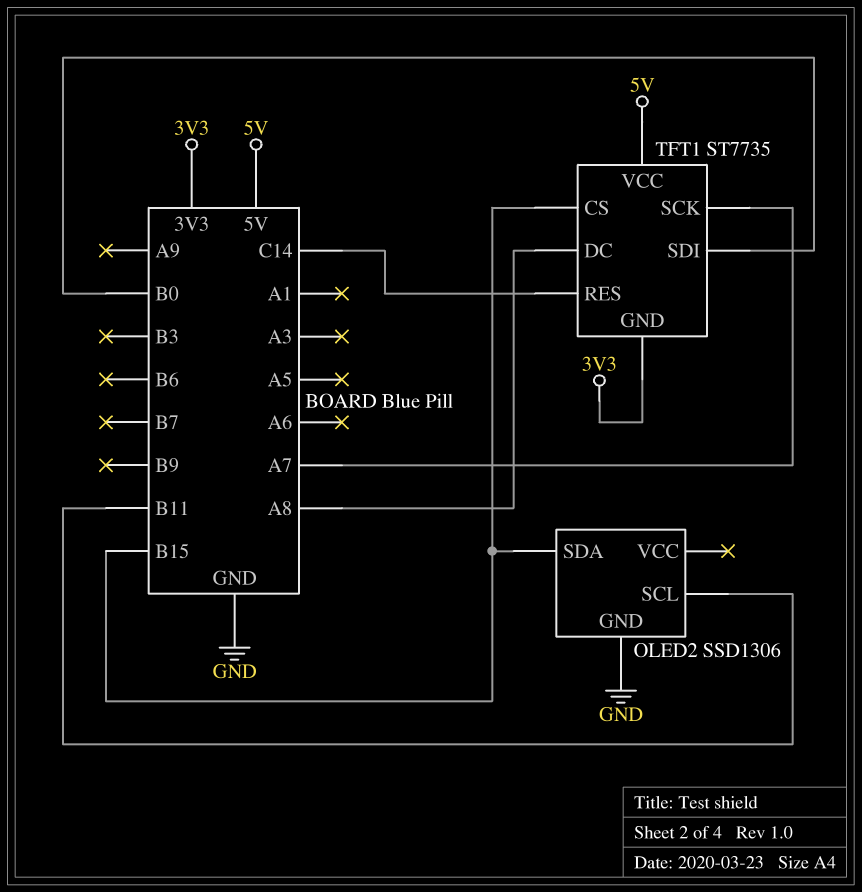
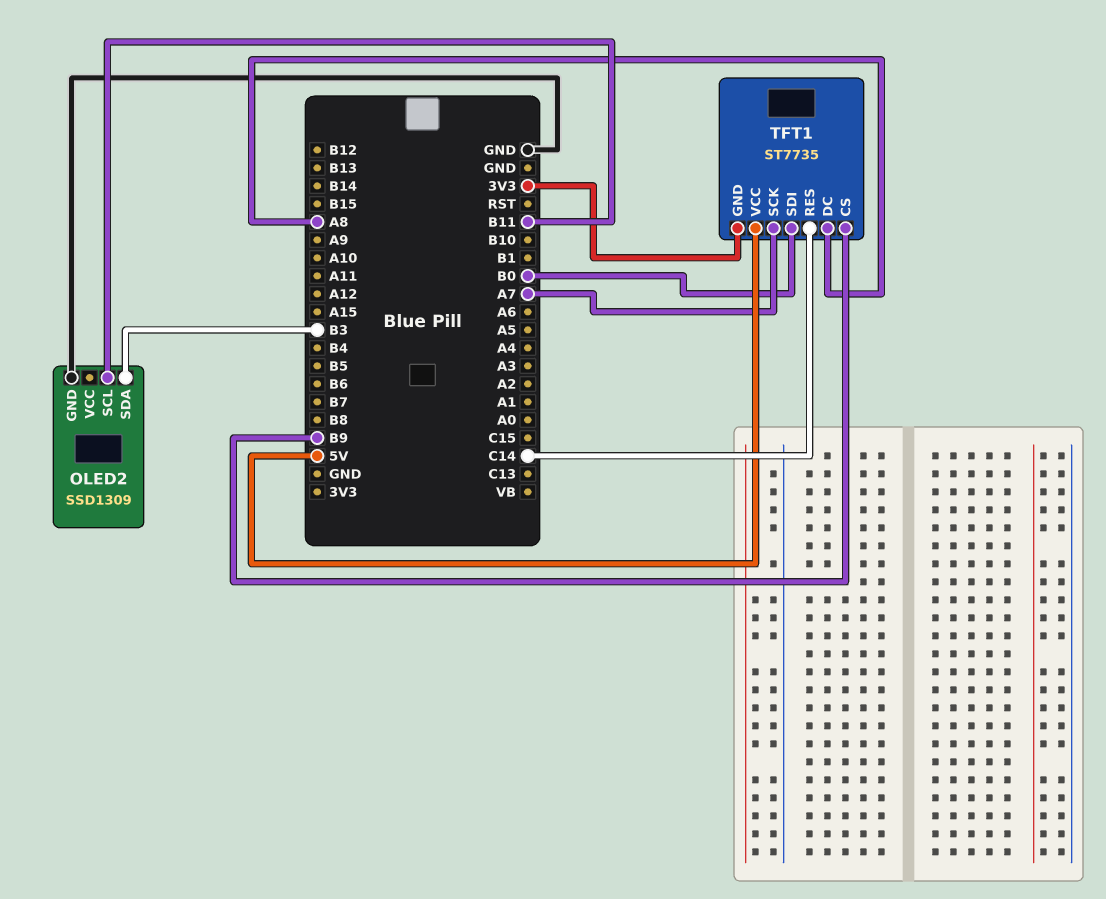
OLED2: SSD1306 -> SSD1309
OLED2 pin SDA: B15 -> B3
TFT1 pin CS: B15 -> B9

